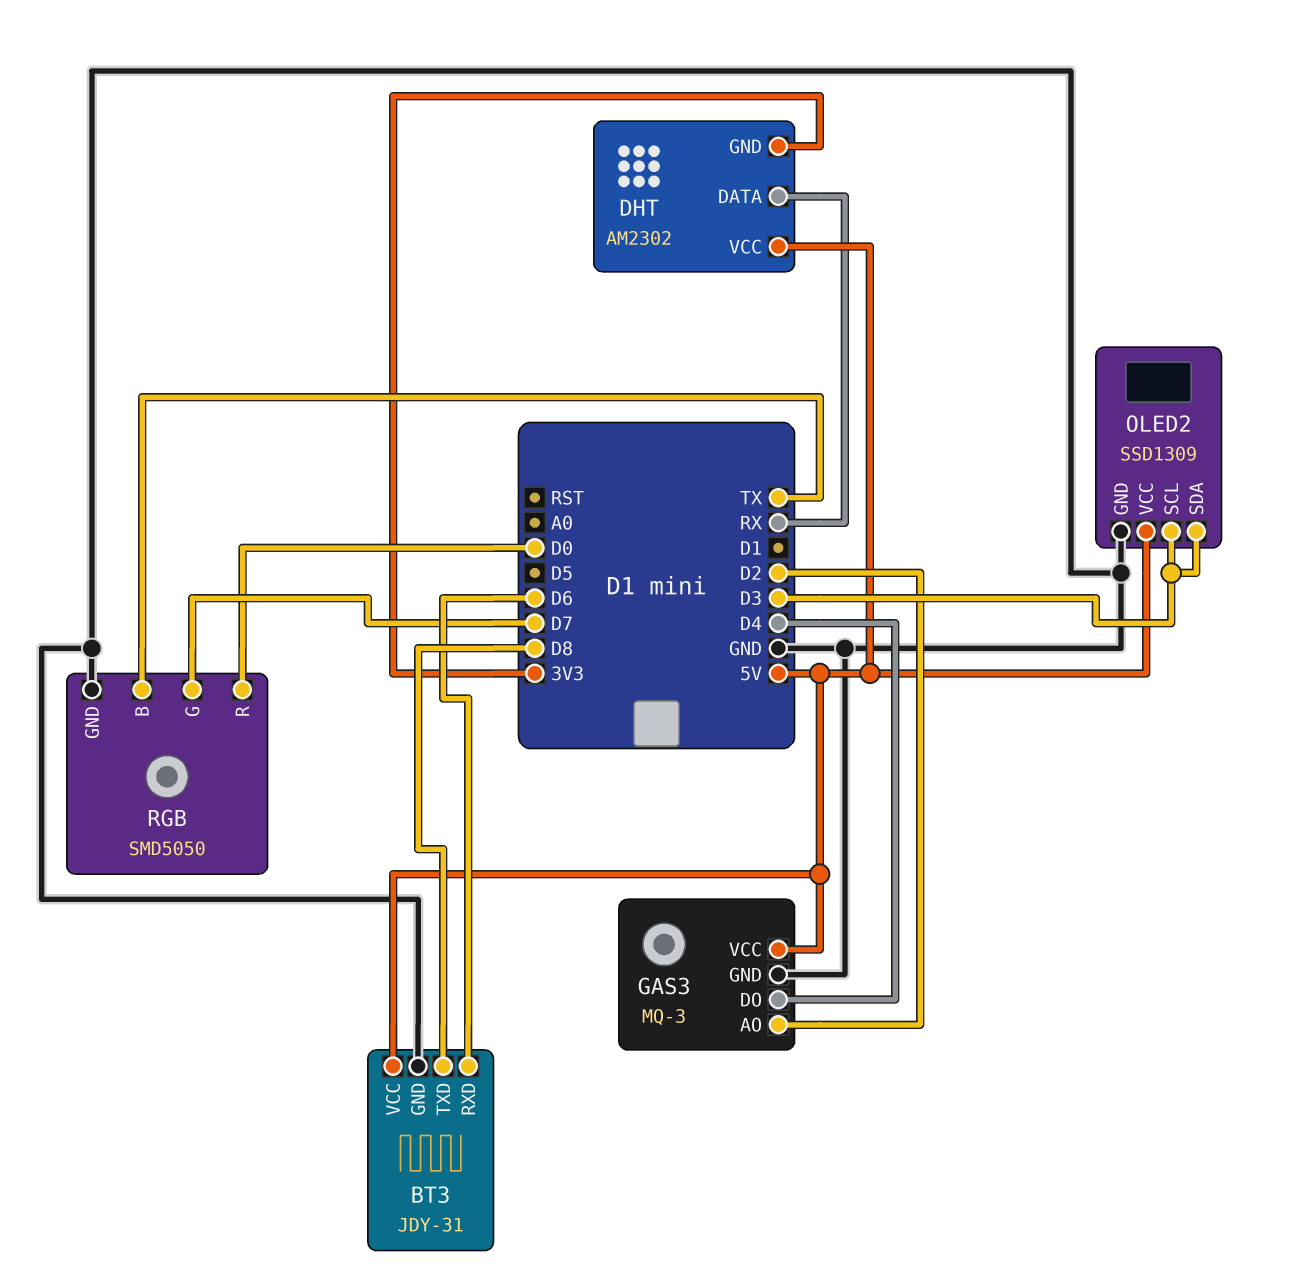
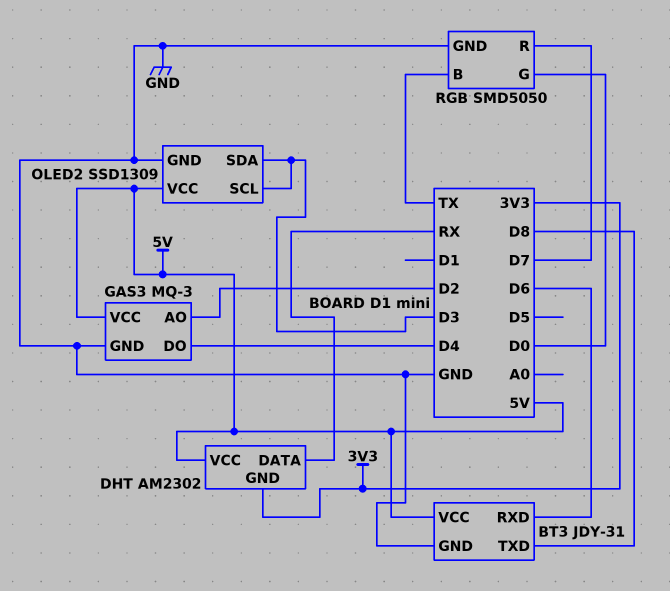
RGB pin G: D7 -> D0
RGB pin R: D0 -> D7

